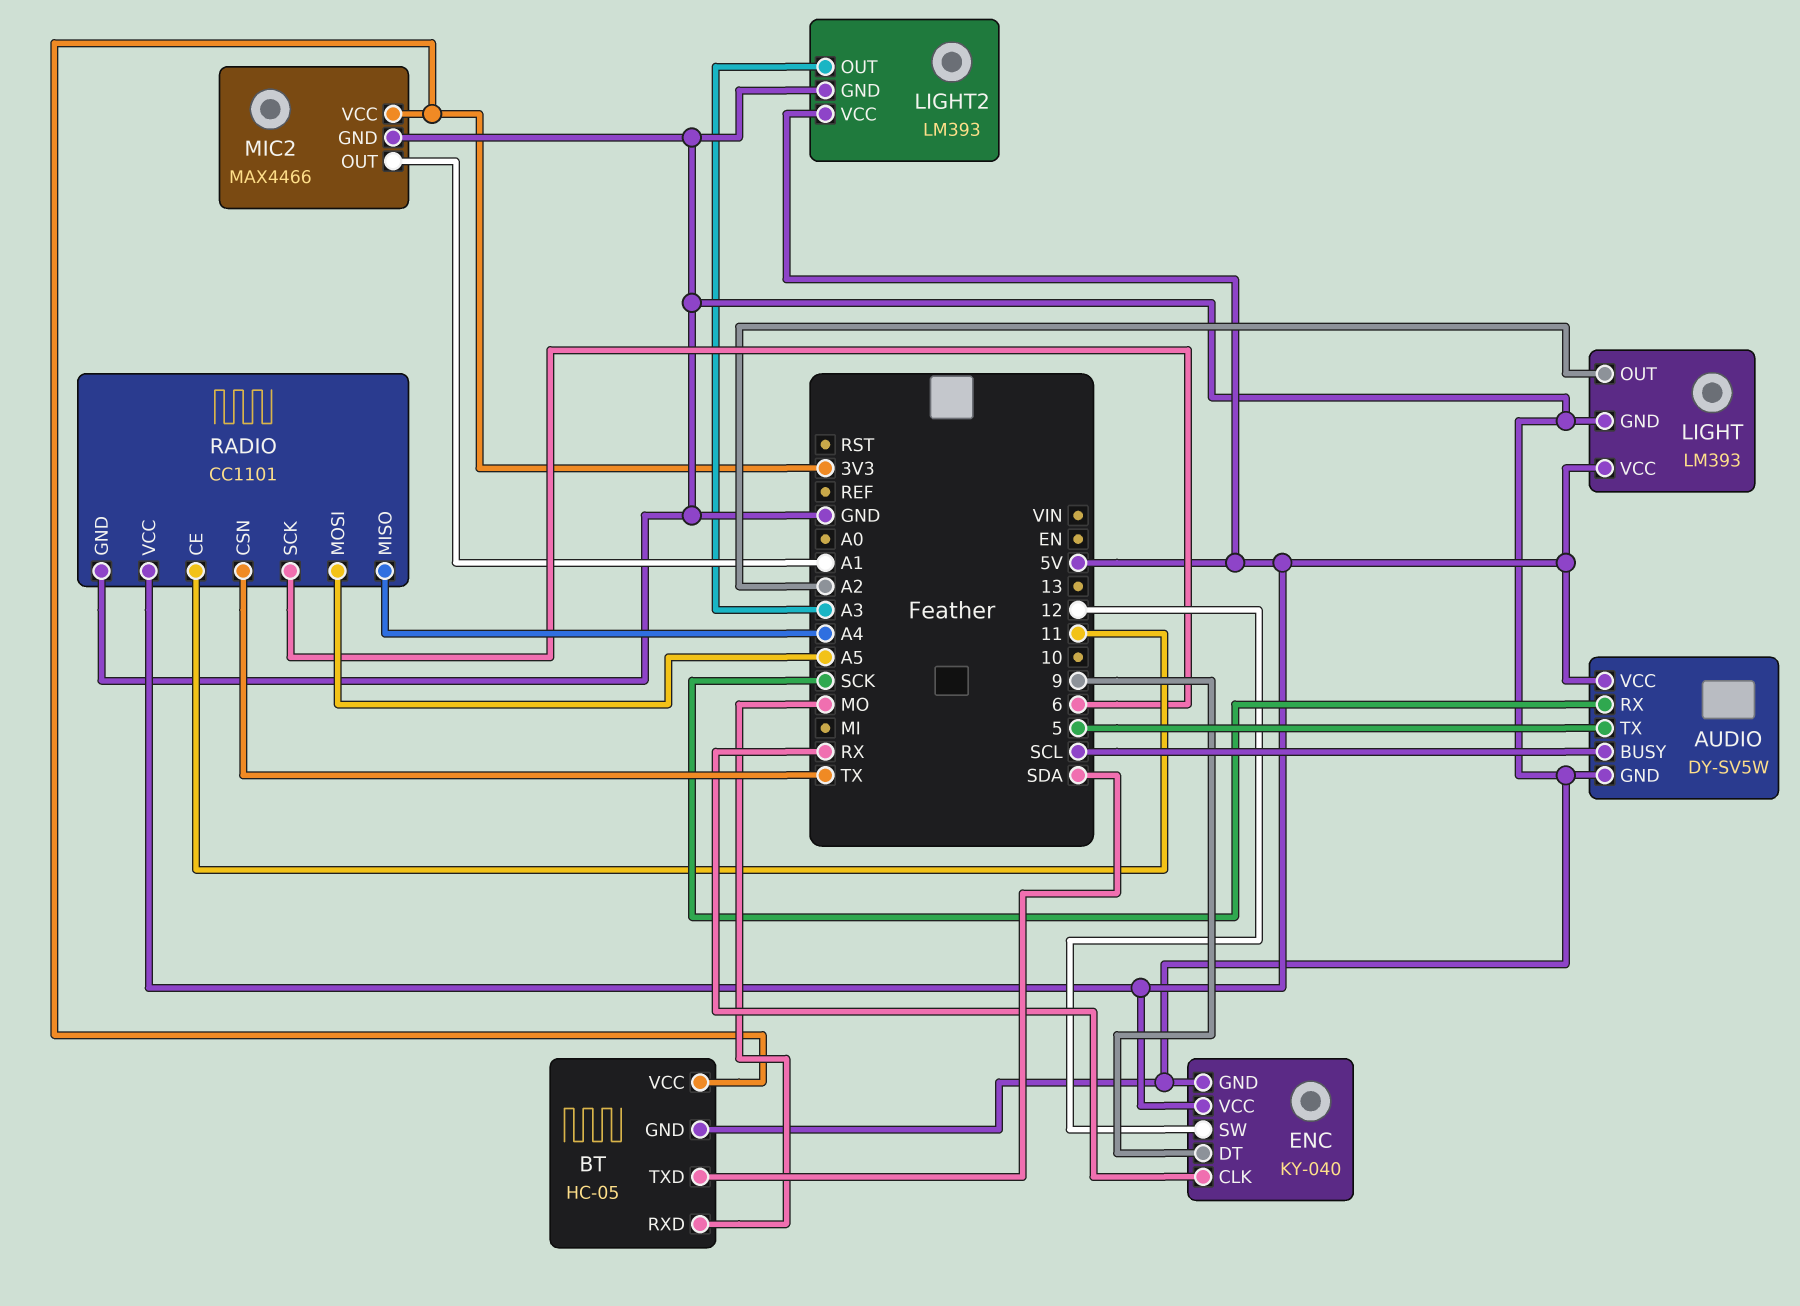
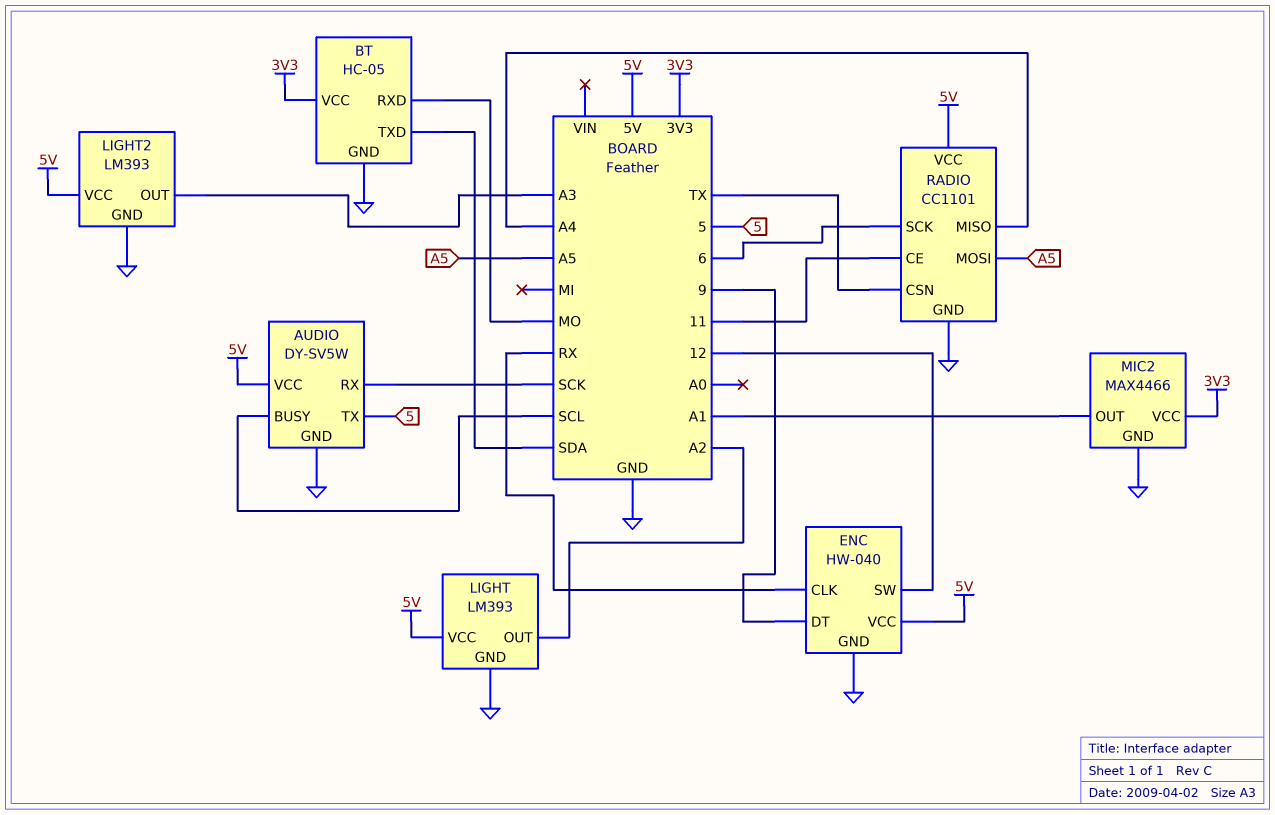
ENC: KY-040 -> HW-040

